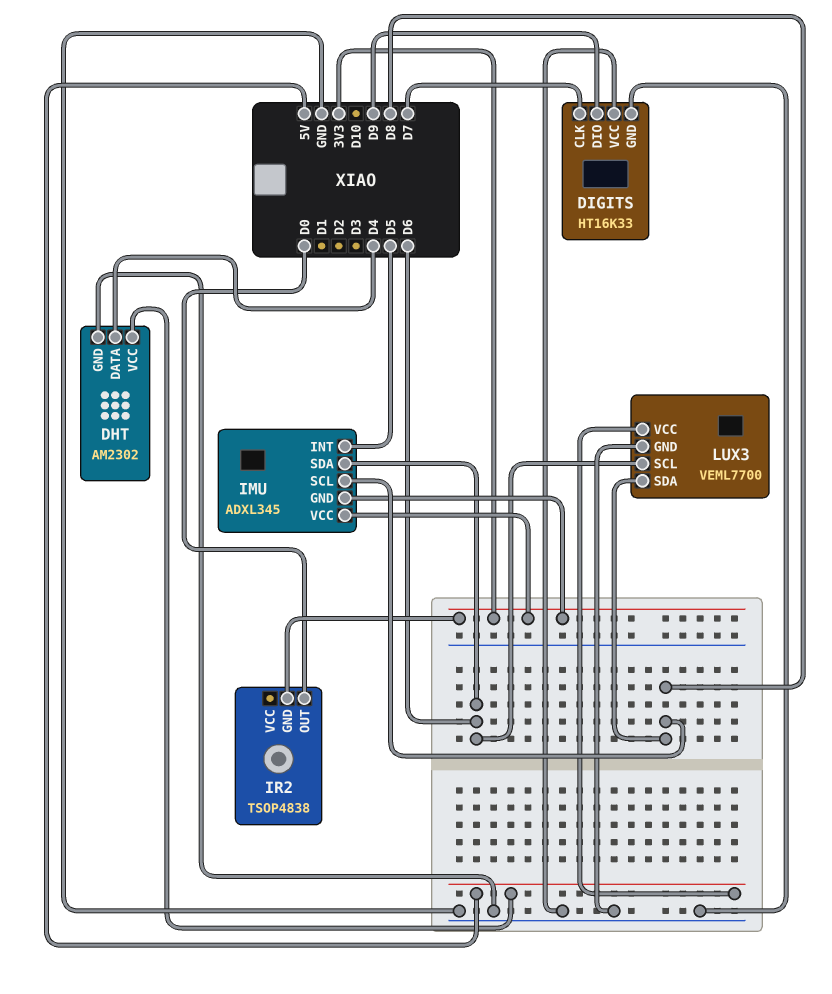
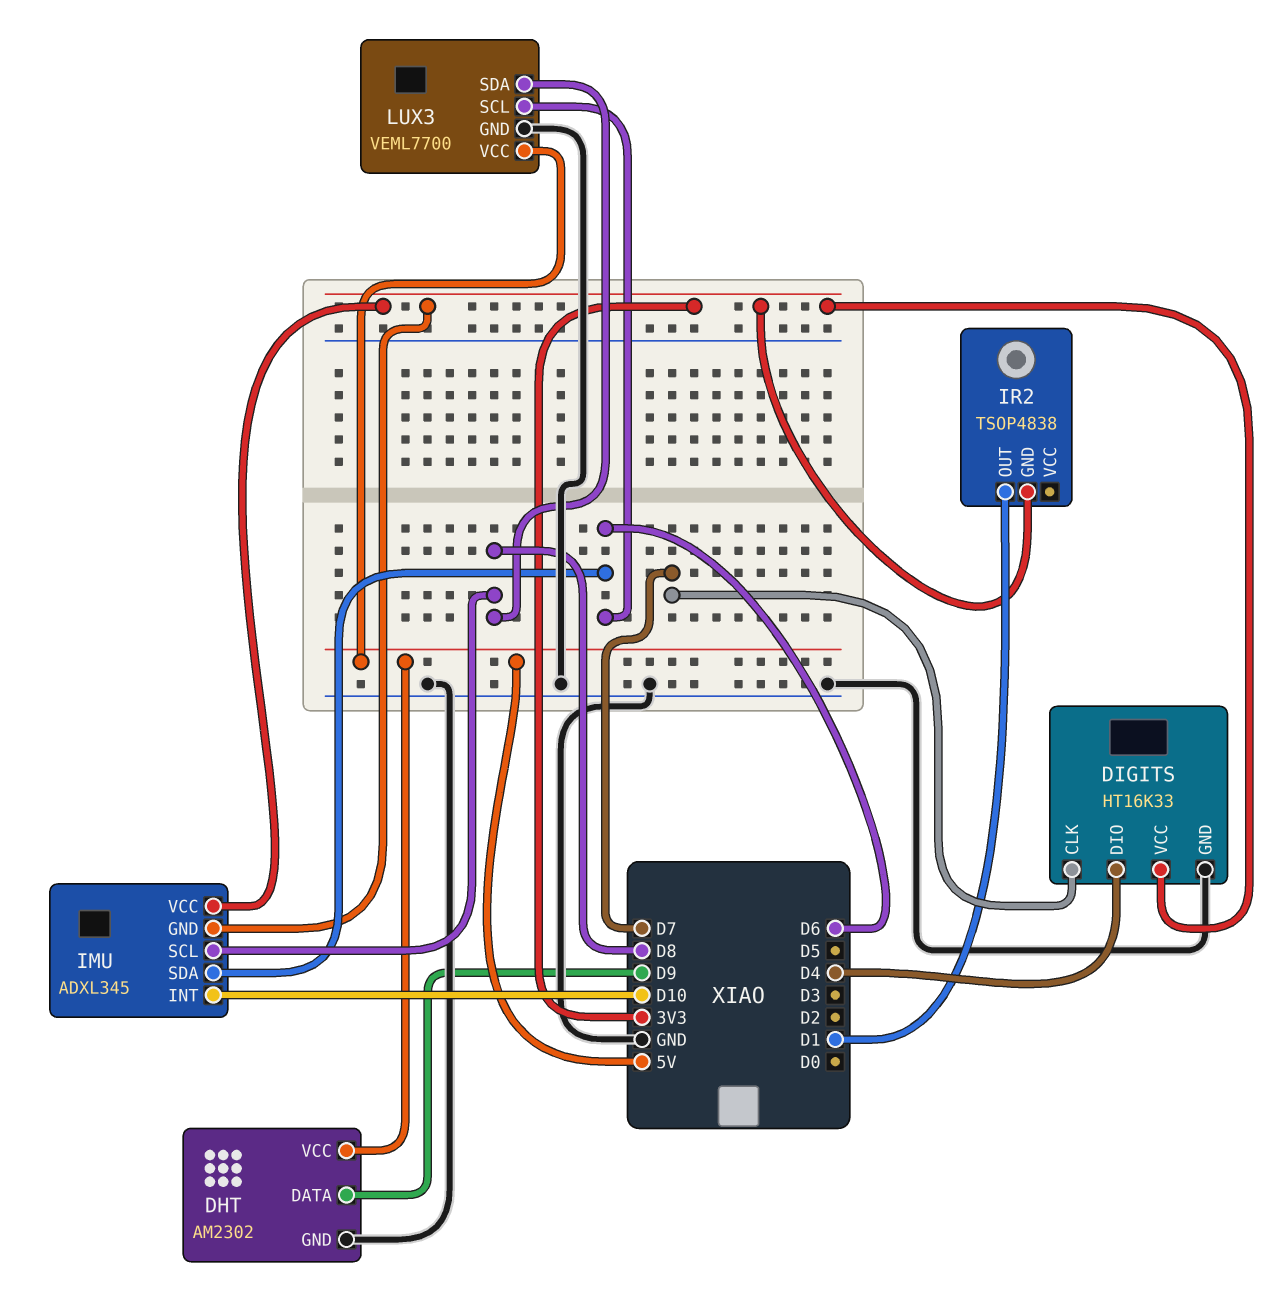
DHT pin DATA: D4 -> D9
DIGITS pin DIO: D9 -> D4
DIGITS pin VCC: GND -> 3V3
IMU pin INT: D5 -> D10
IR2 pin OUT: D0 -> D1

